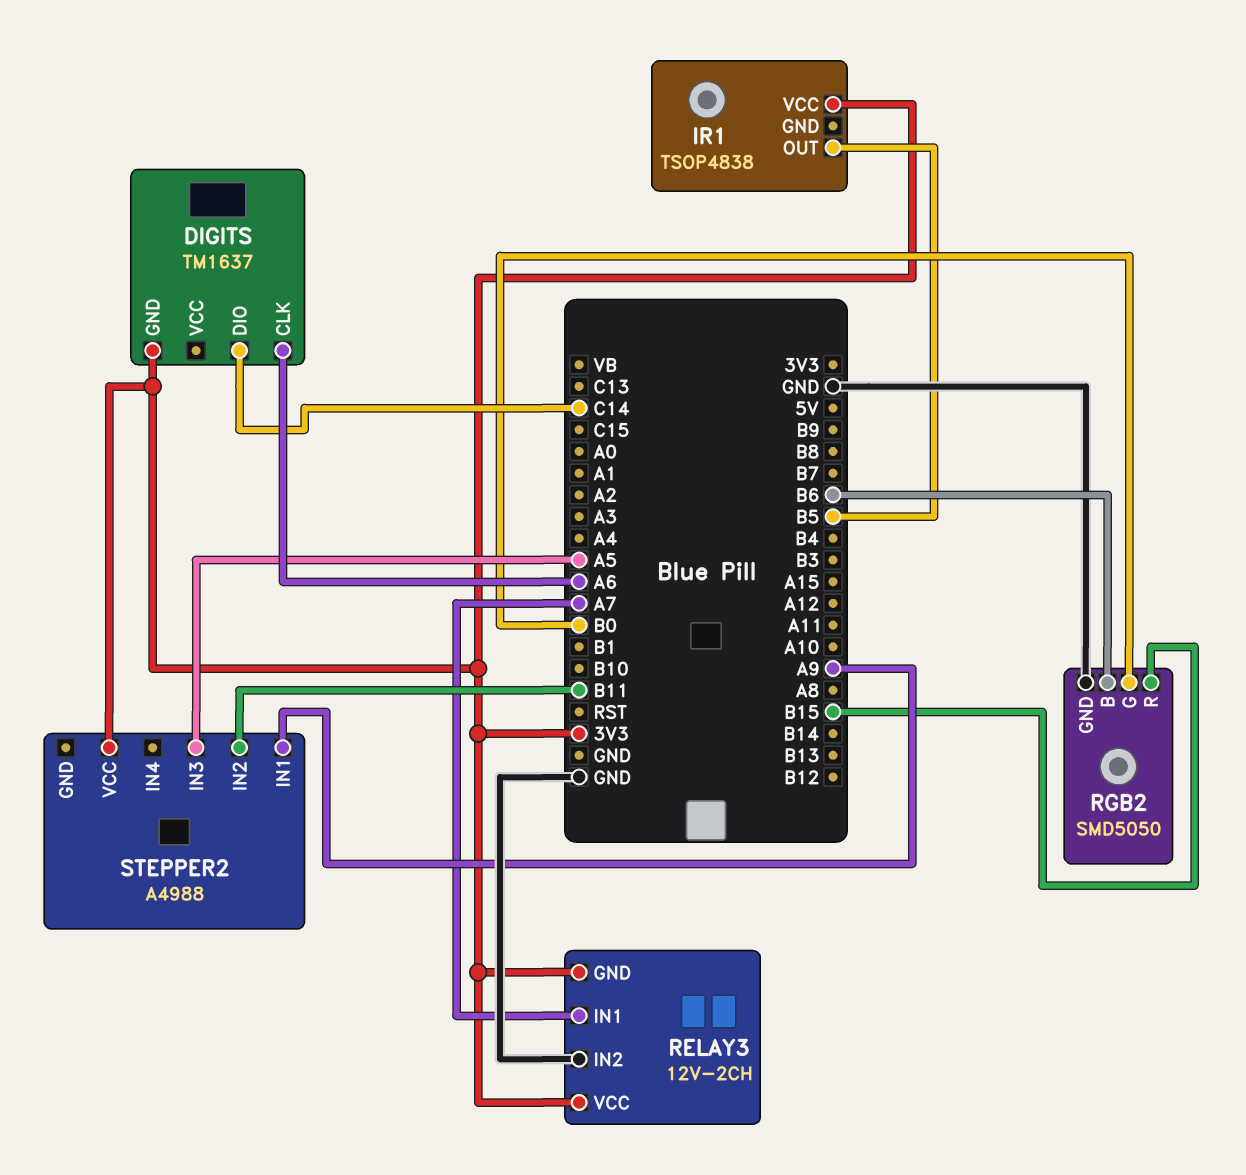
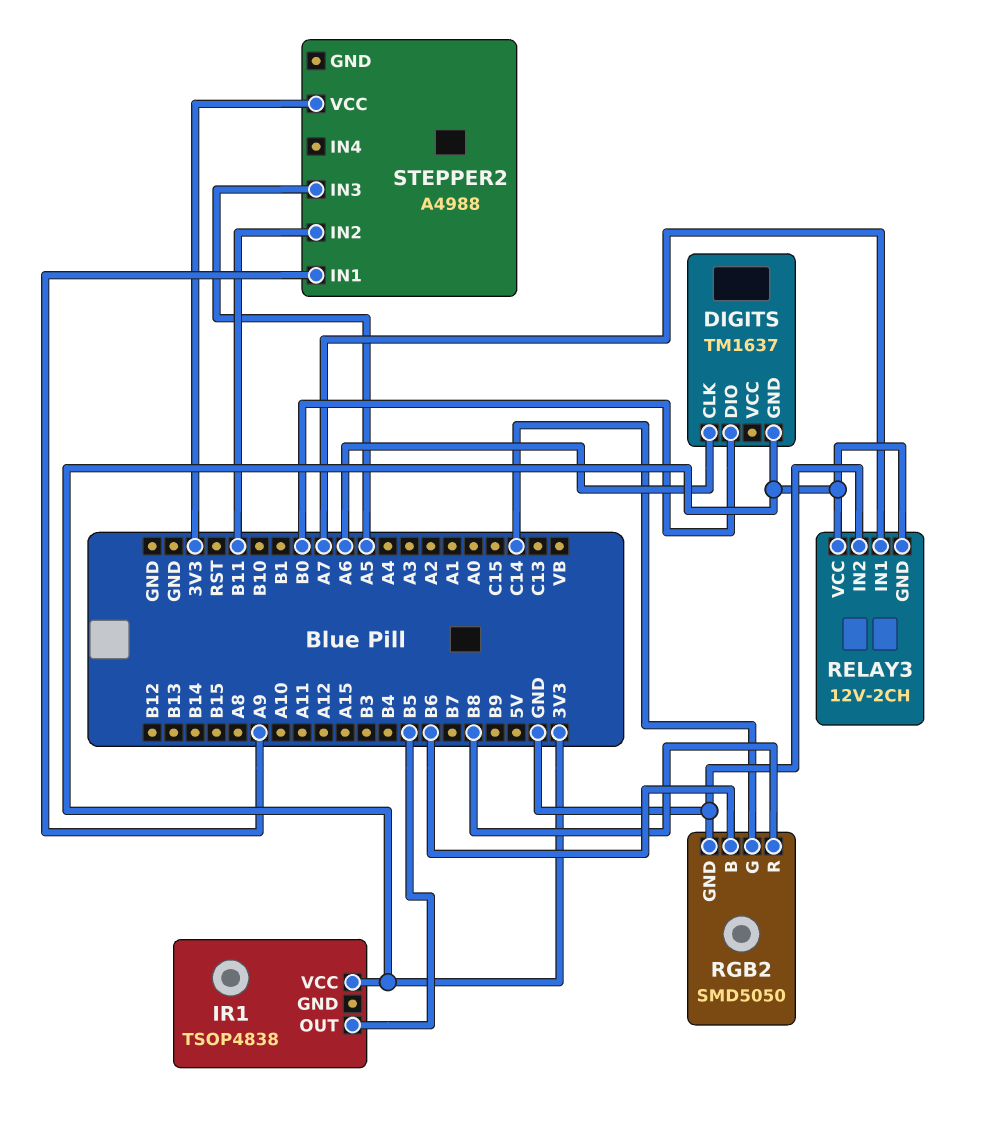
DIGITS pin DIO: C14 -> B0
RGB2 pin G: B0 -> C14
RGB2 pin R: B15 -> B8

